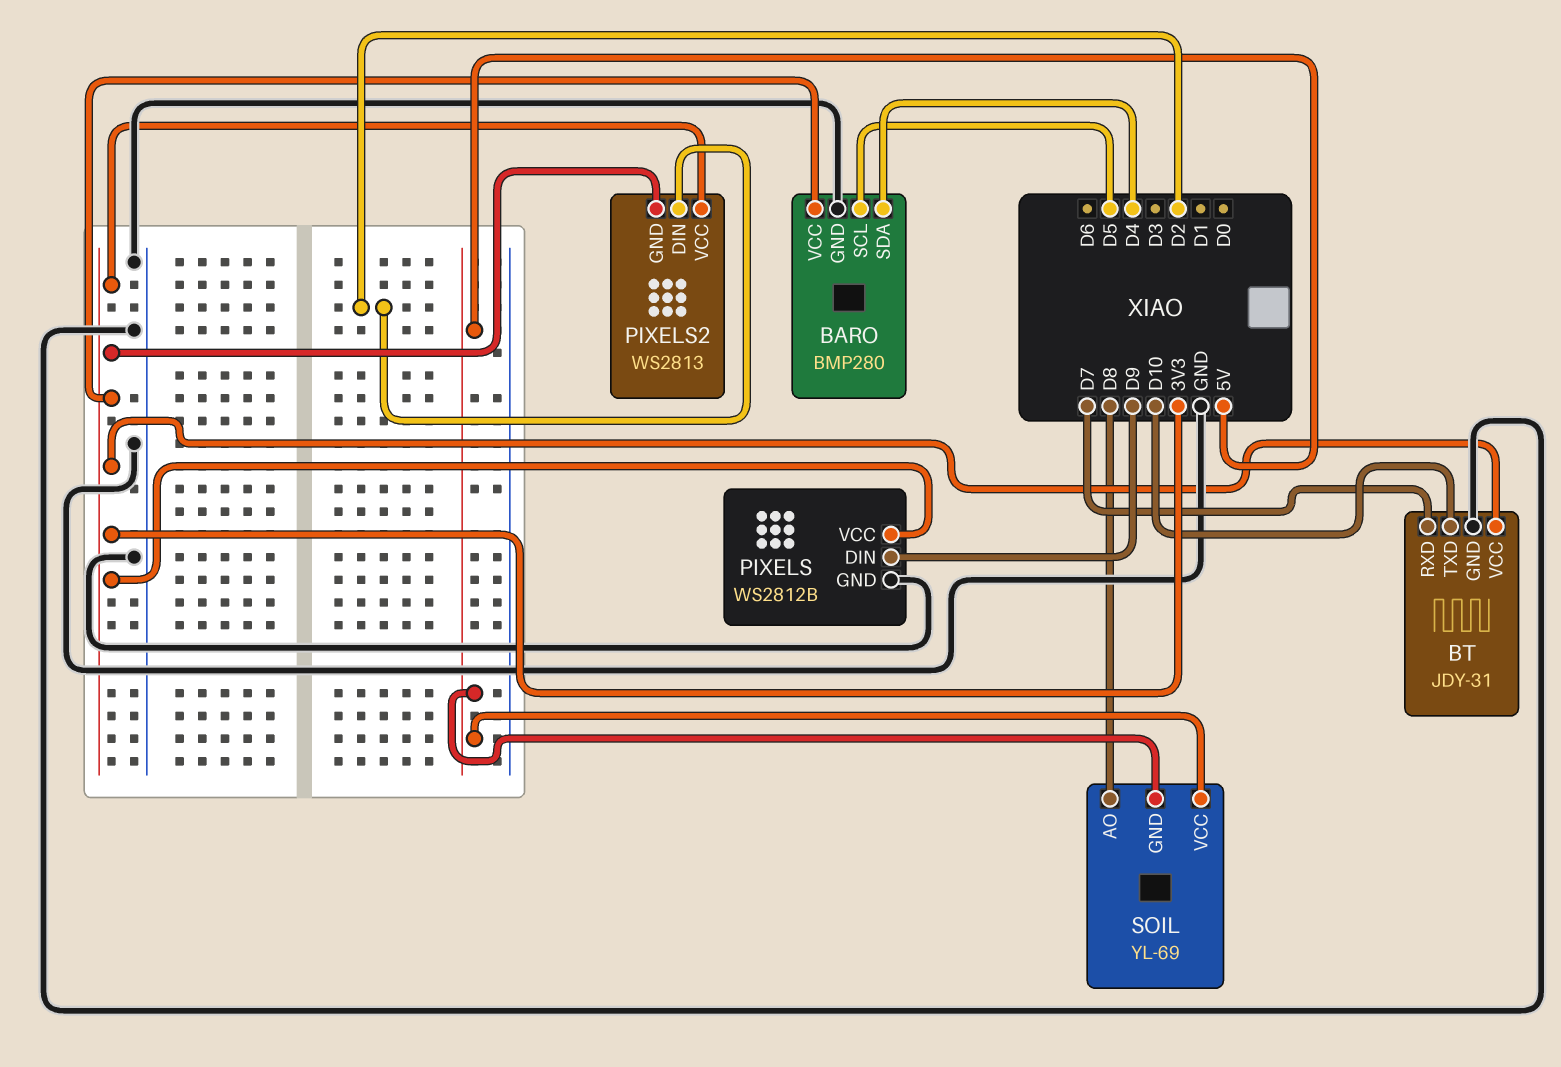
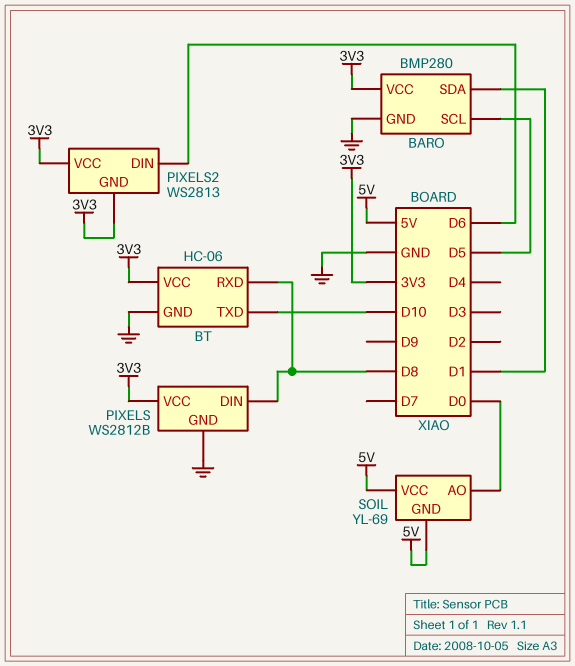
BARO pin SDA: D4 -> D1
BT: JDY-31 -> HC-06
BT pin RXD: D7 -> D8
PIXELS pin DIN: D9 -> D8
PIXELS2 pin DIN: D2 -> D6
SOIL pin AO: D8 -> D0

